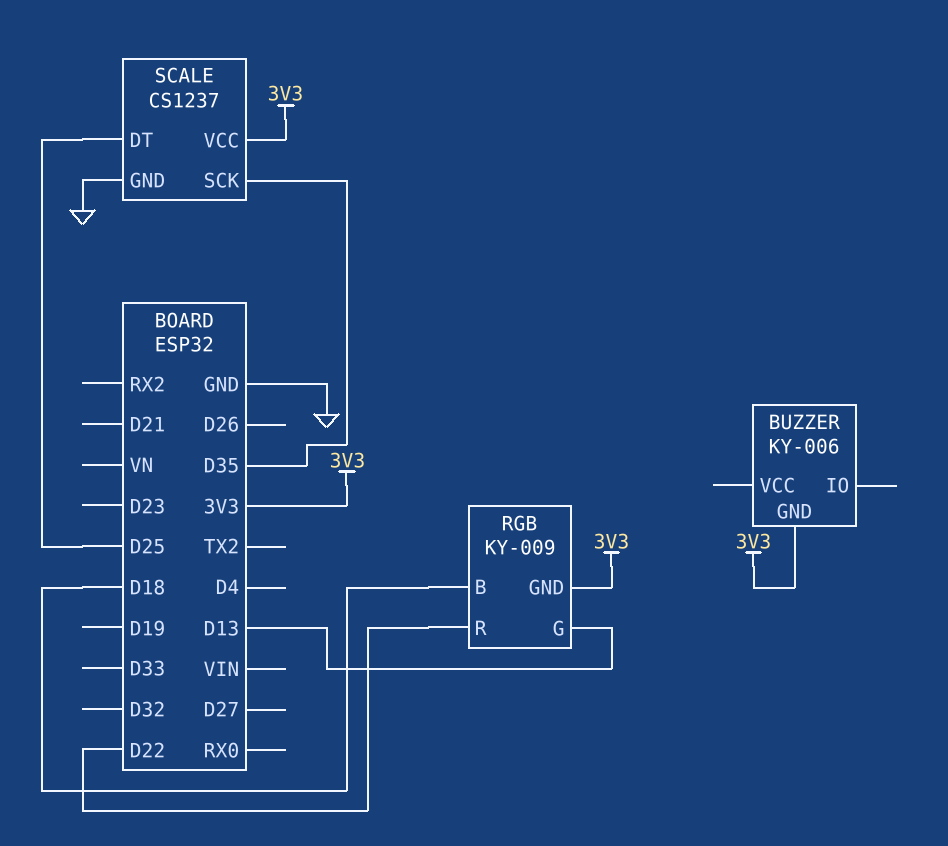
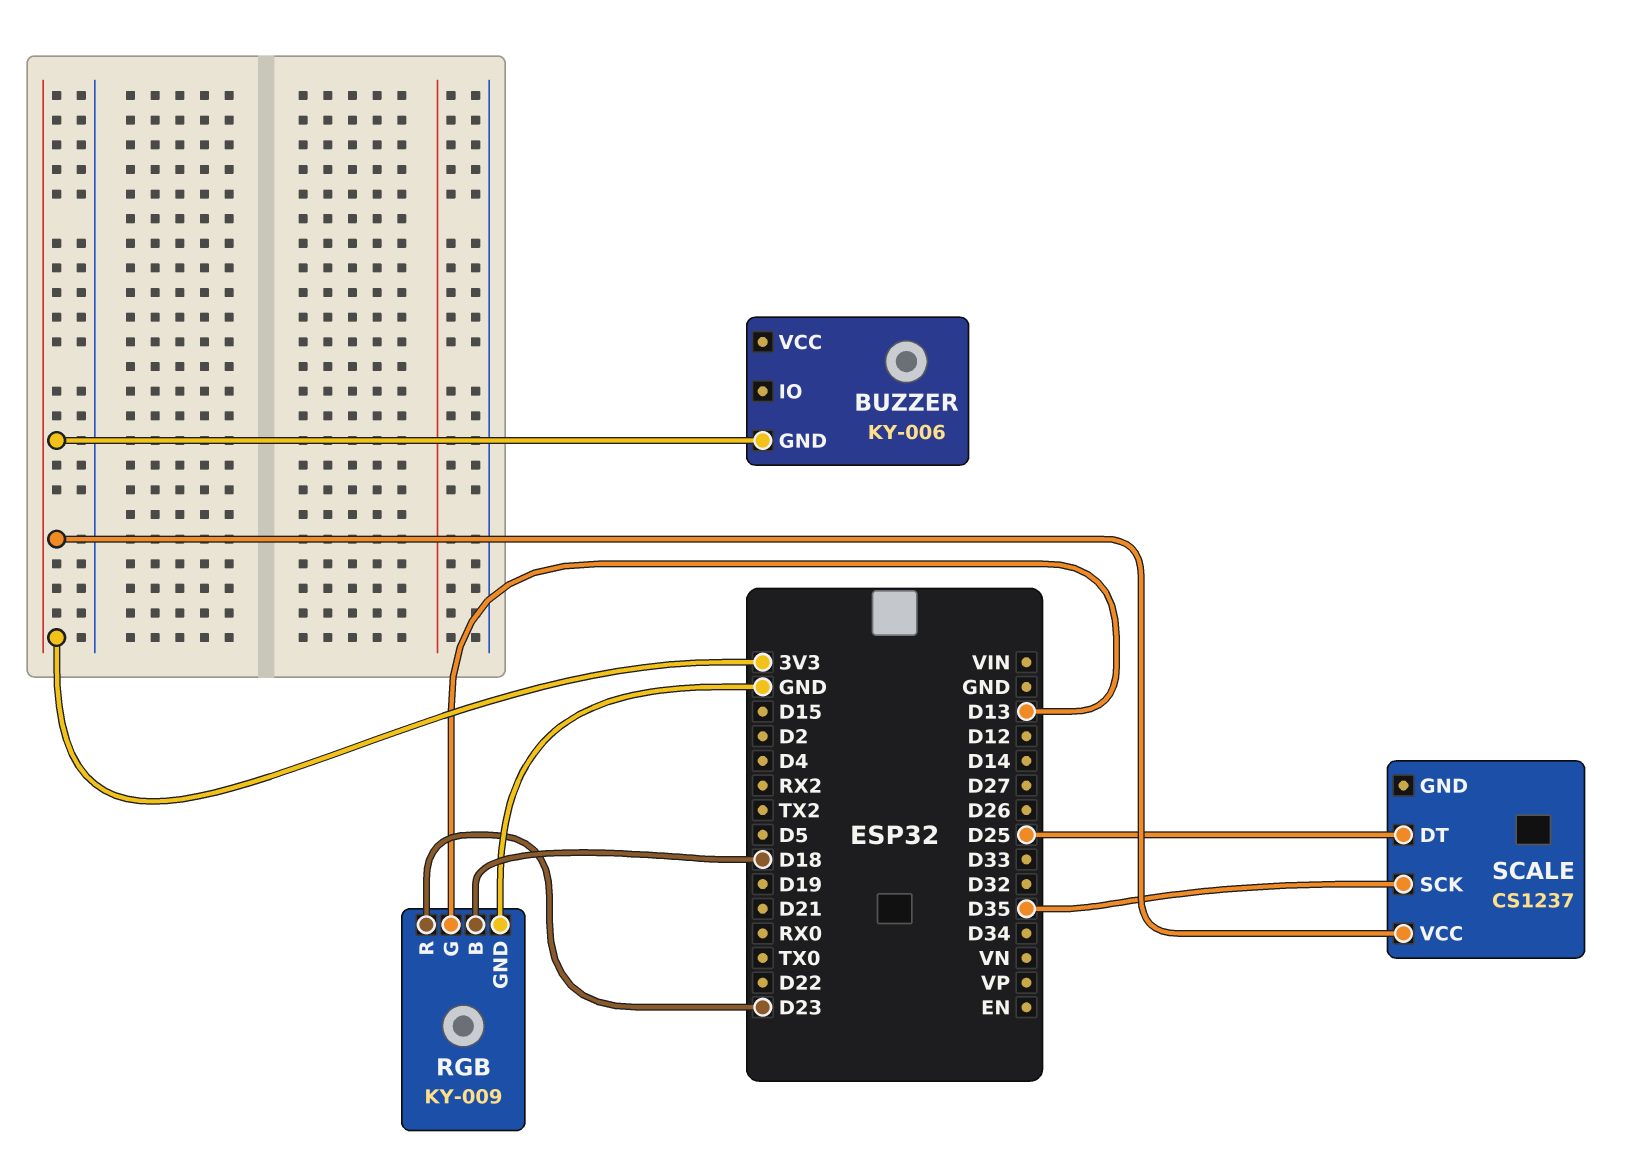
RGB pin GND: 3V3 -> GND
RGB pin R: D22 -> D23
SCALE pin GND: GND -> none

